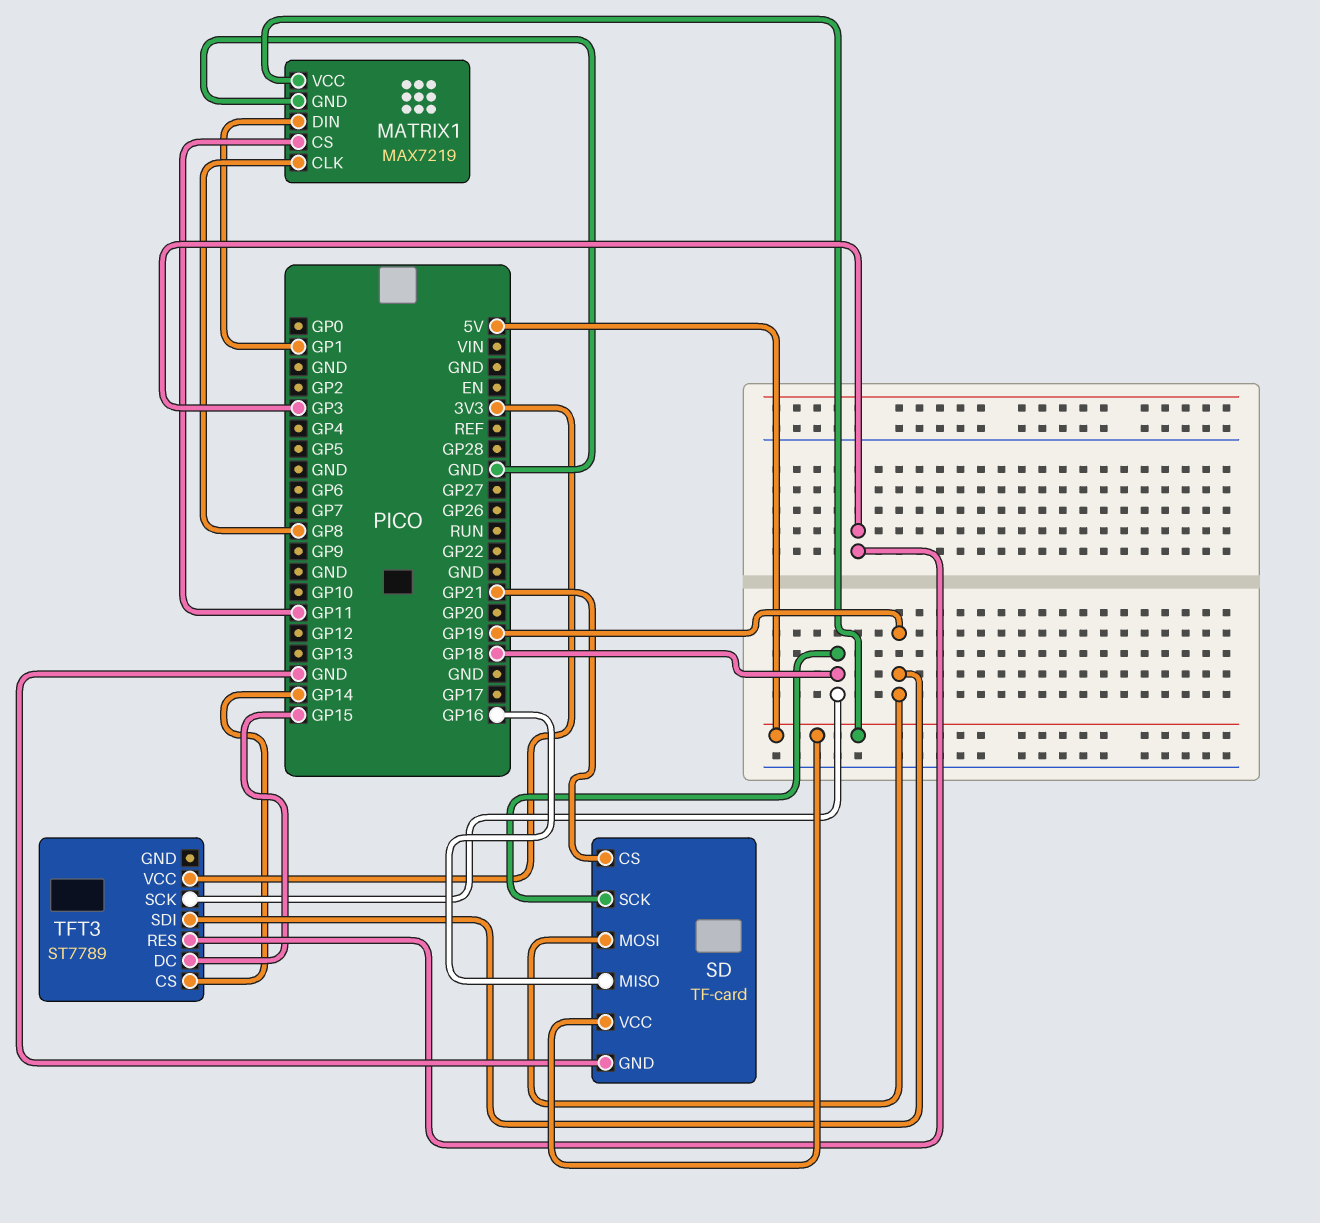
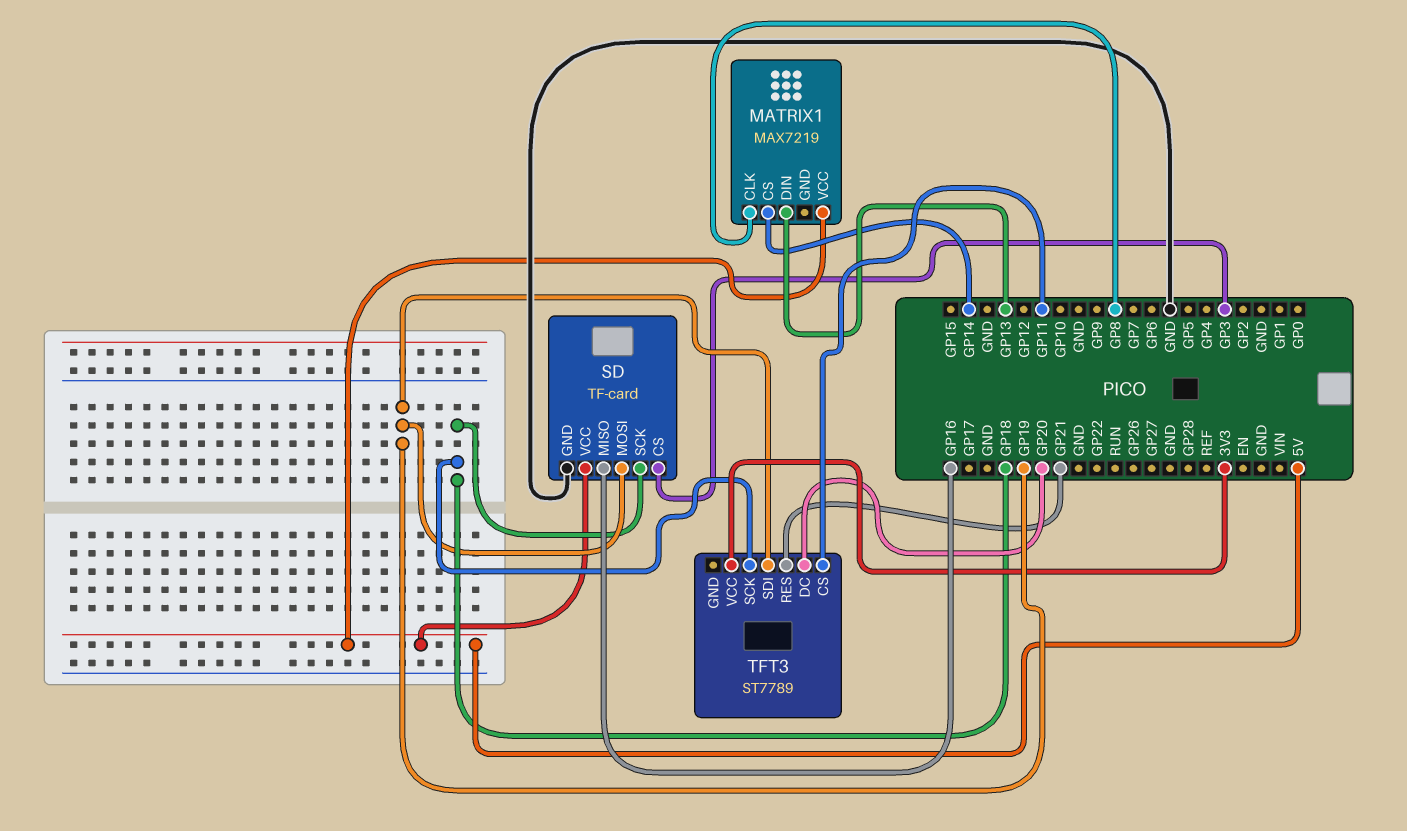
MATRIX1 pin CS: GP11 -> GP14
MATRIX1 pin DIN: GP1 -> GP13
MATRIX1 pin GND: GND -> none
SD pin CS: GP21 -> GP3
TFT3 pin CS: GP14 -> GP11
TFT3 pin DC: GP15 -> GP20
TFT3 pin RES: GP3 -> GP21

